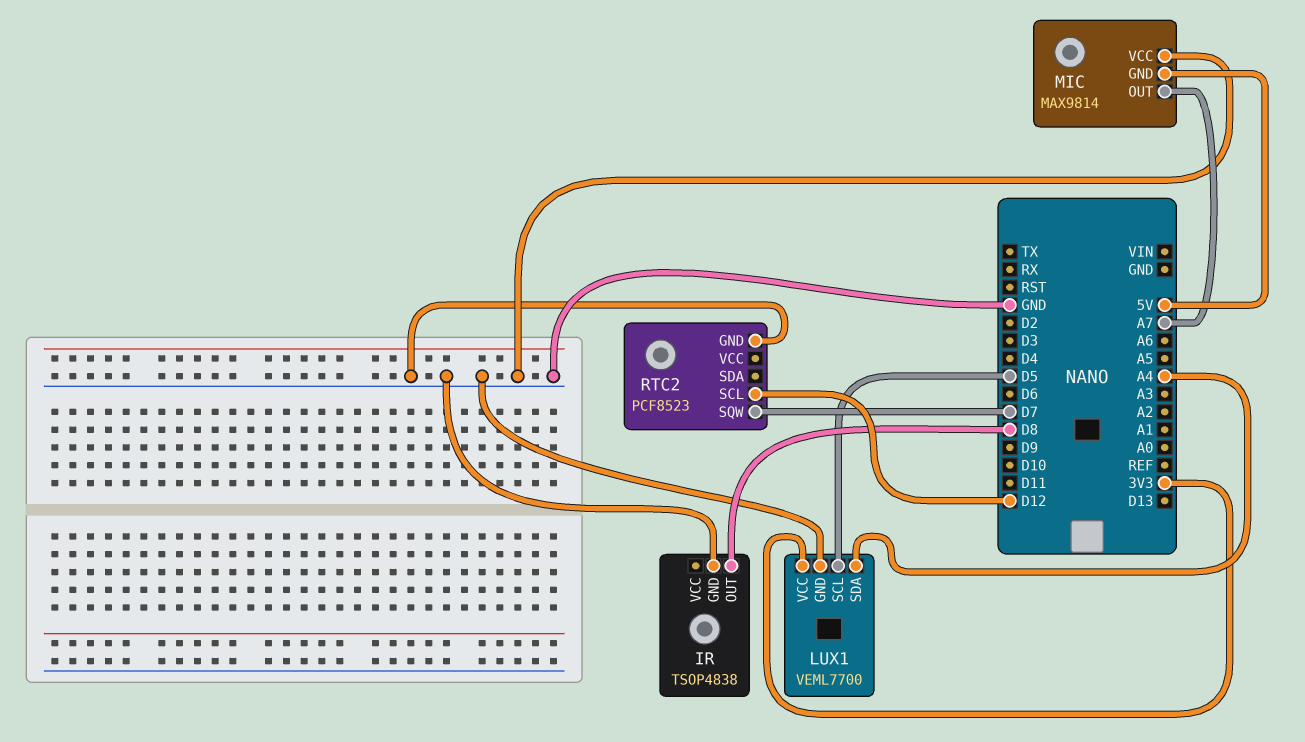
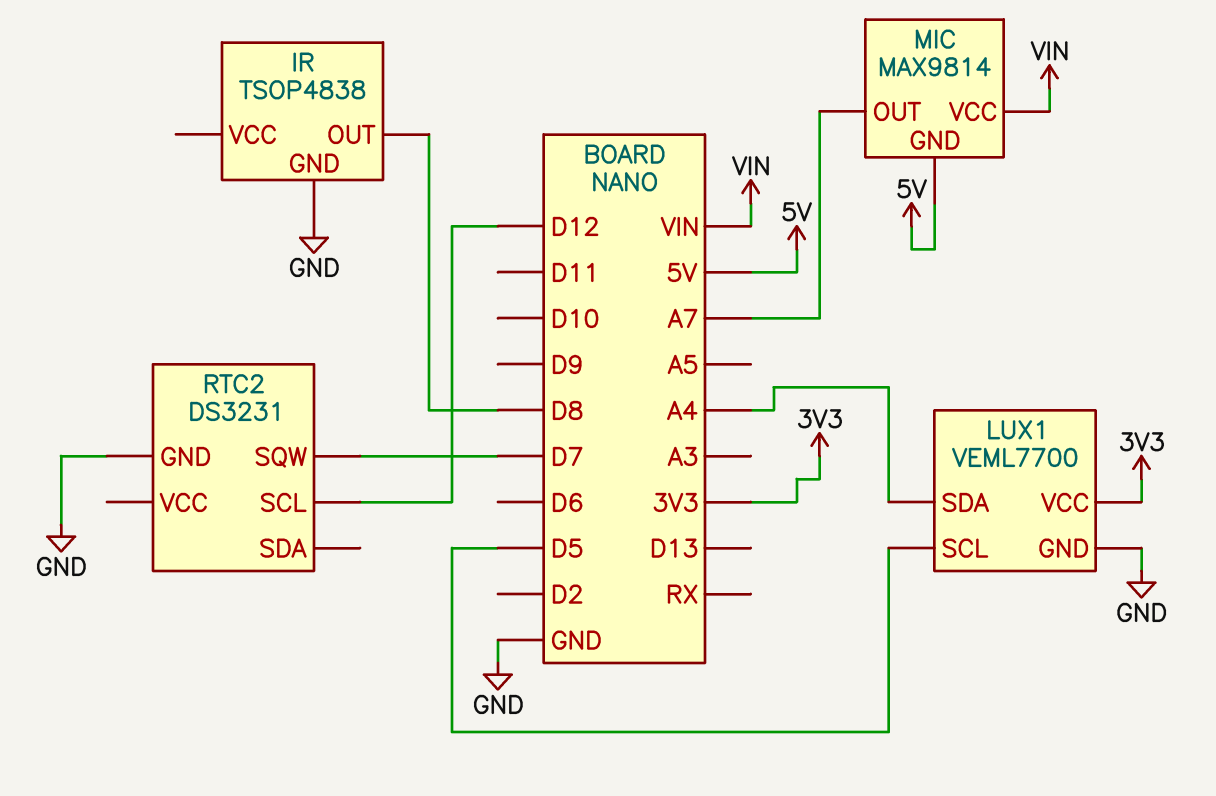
MIC pin VCC: GND -> VIN
RTC2: PCF8523 -> DS3231

